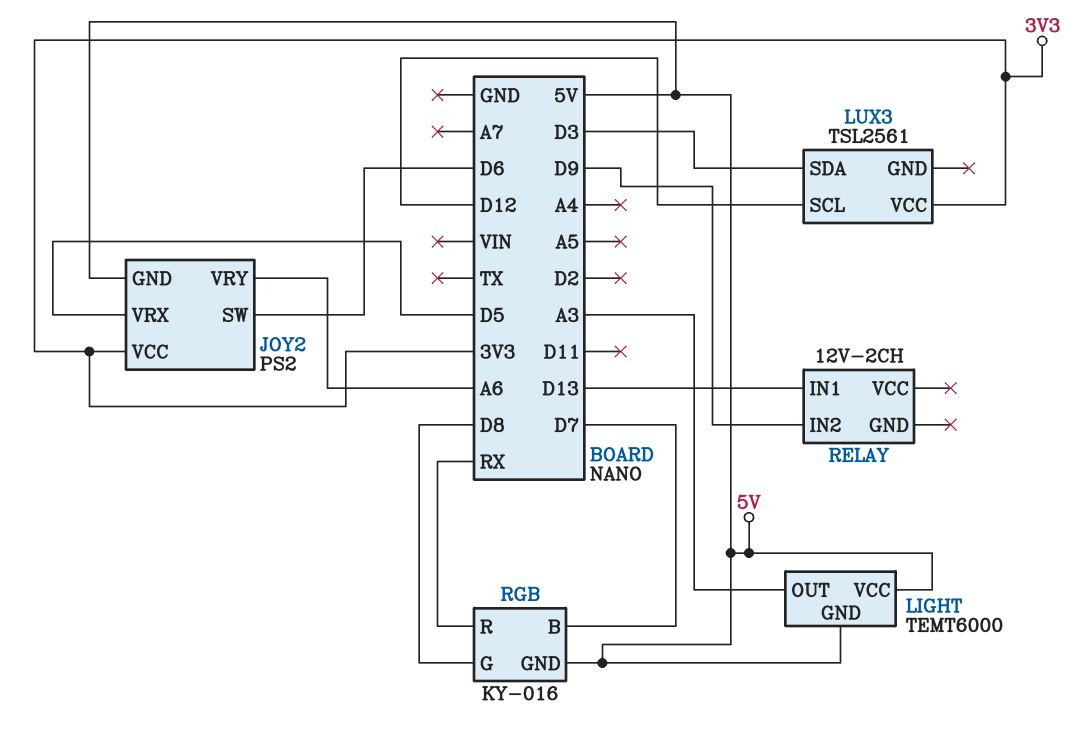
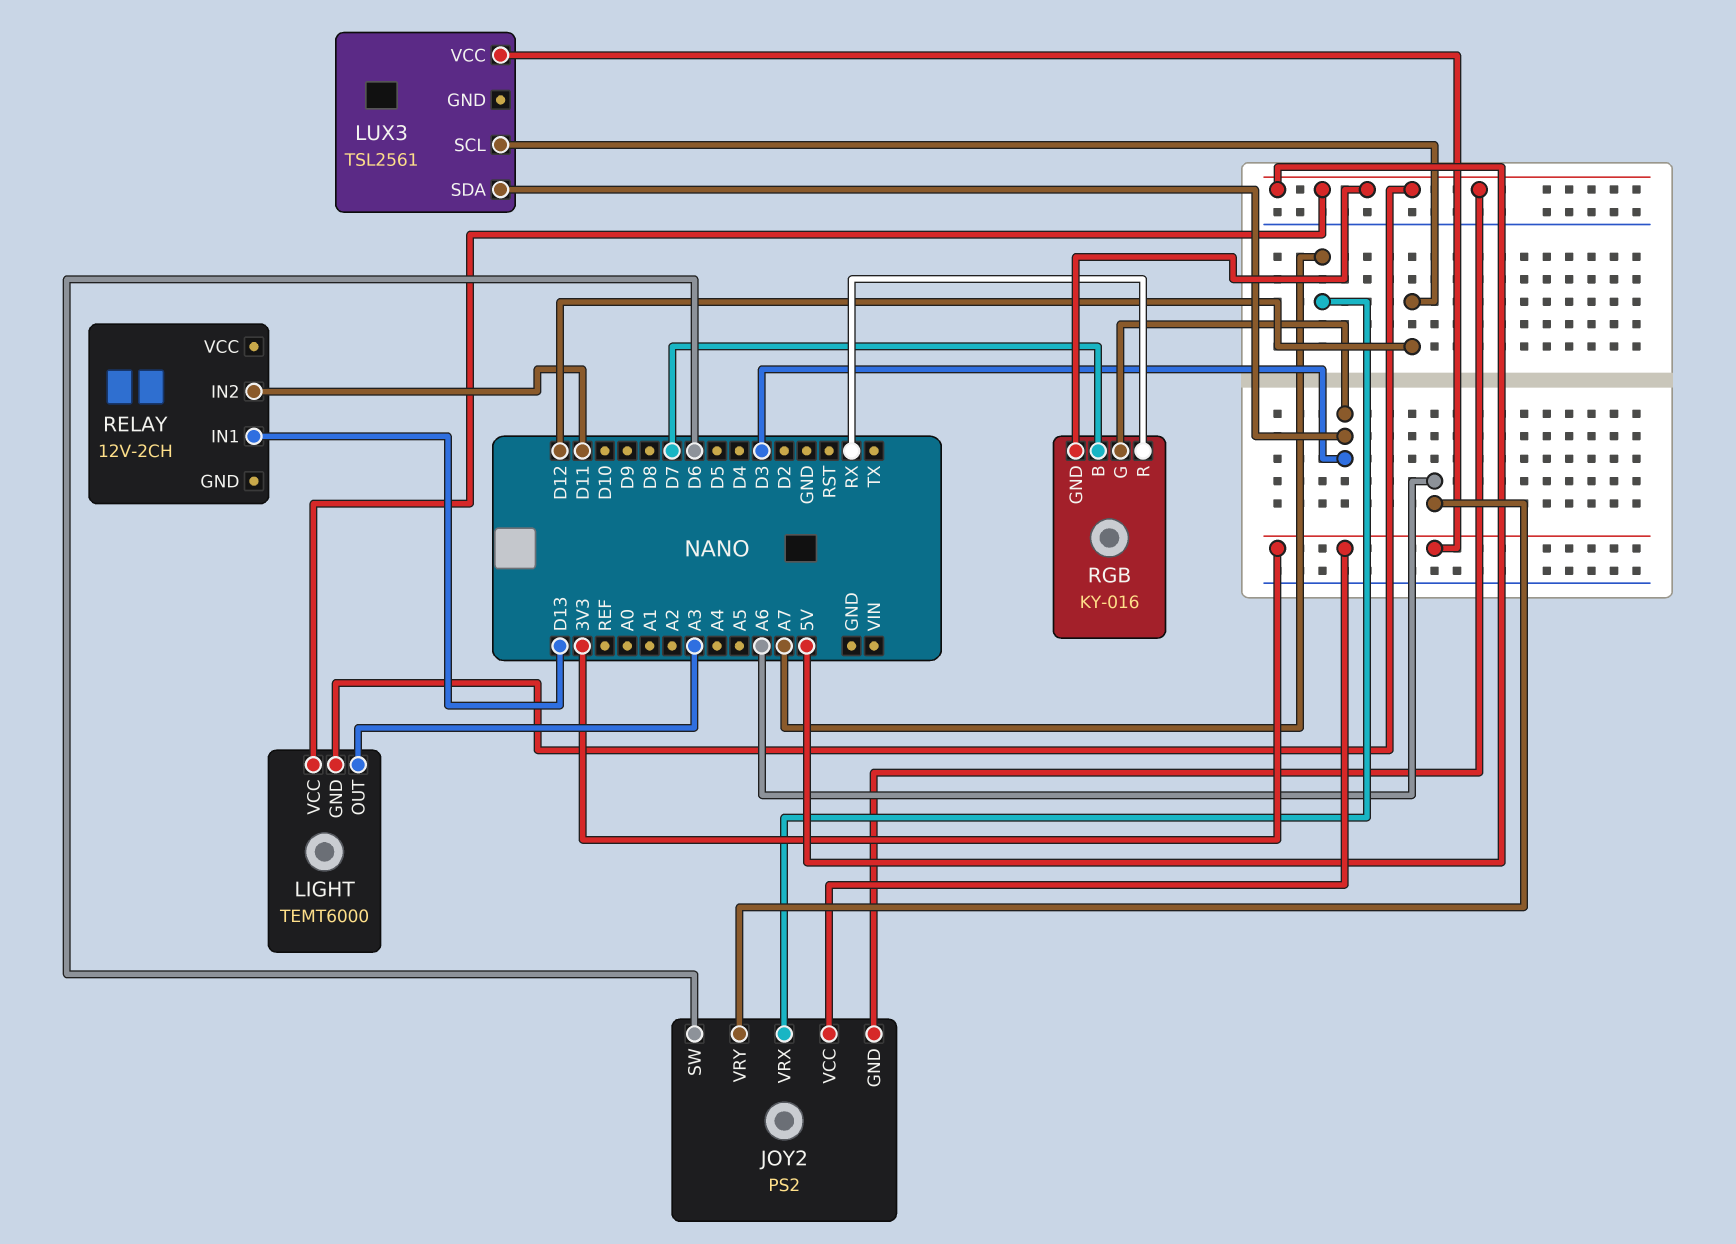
JOY2 pin VRX: D5 -> A7
RELAY pin IN2: D9 -> D11
RGB pin G: D8 -> D3

